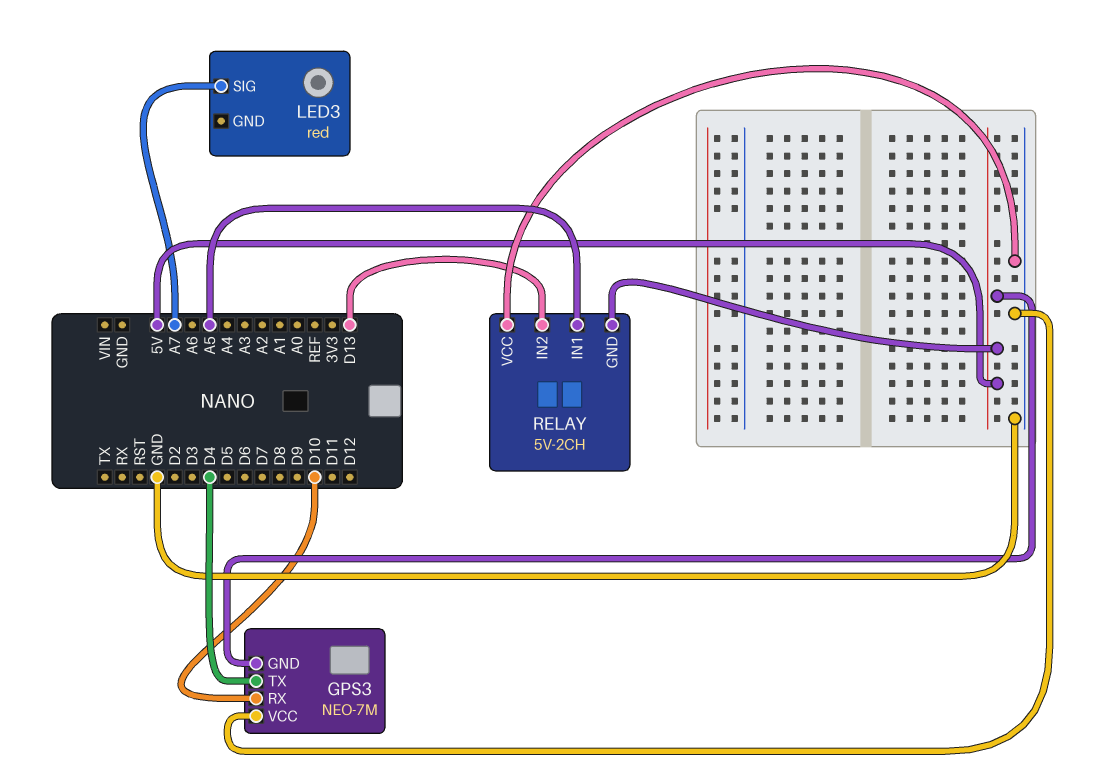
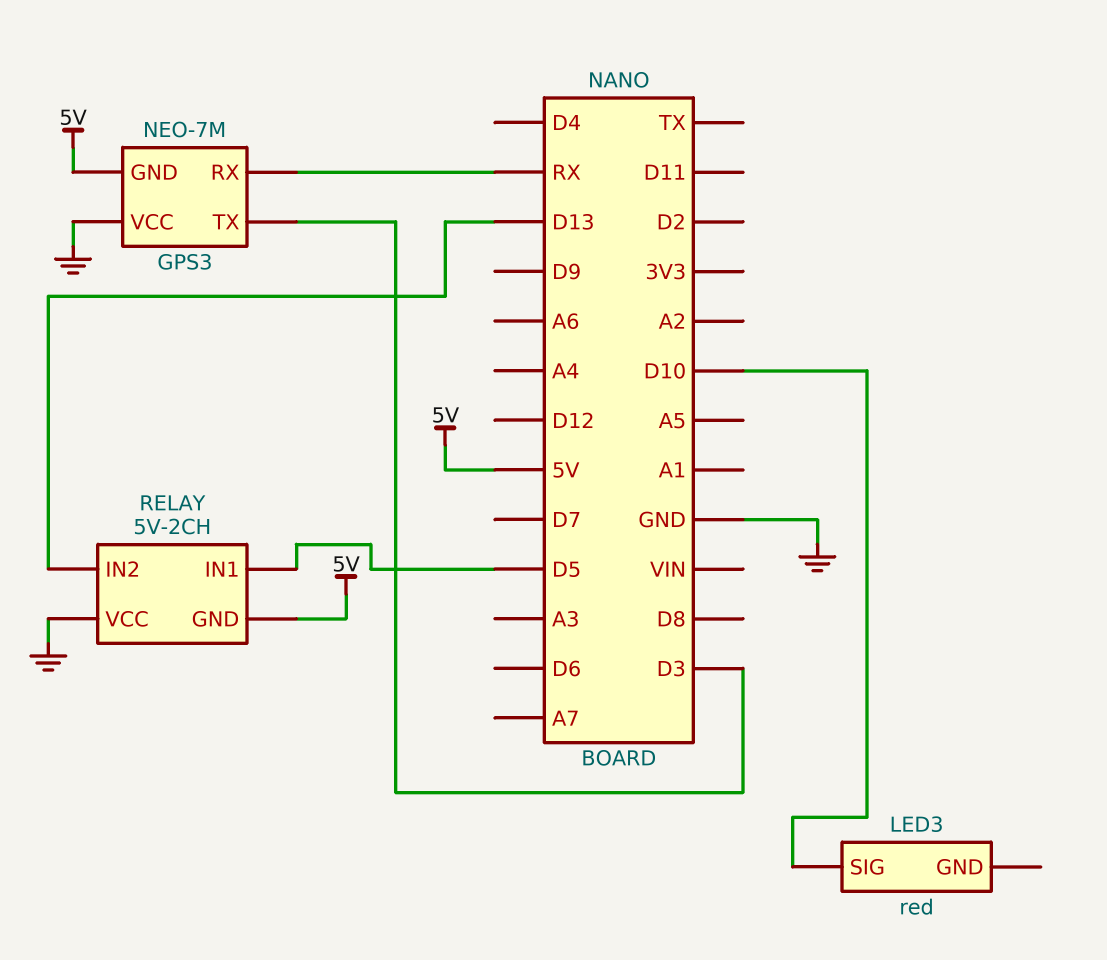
GPS3 pin RX: D10 -> RX
GPS3 pin TX: D4 -> D3
LED3 pin SIG: A7 -> D10
RELAY pin IN1: A5 -> D5

